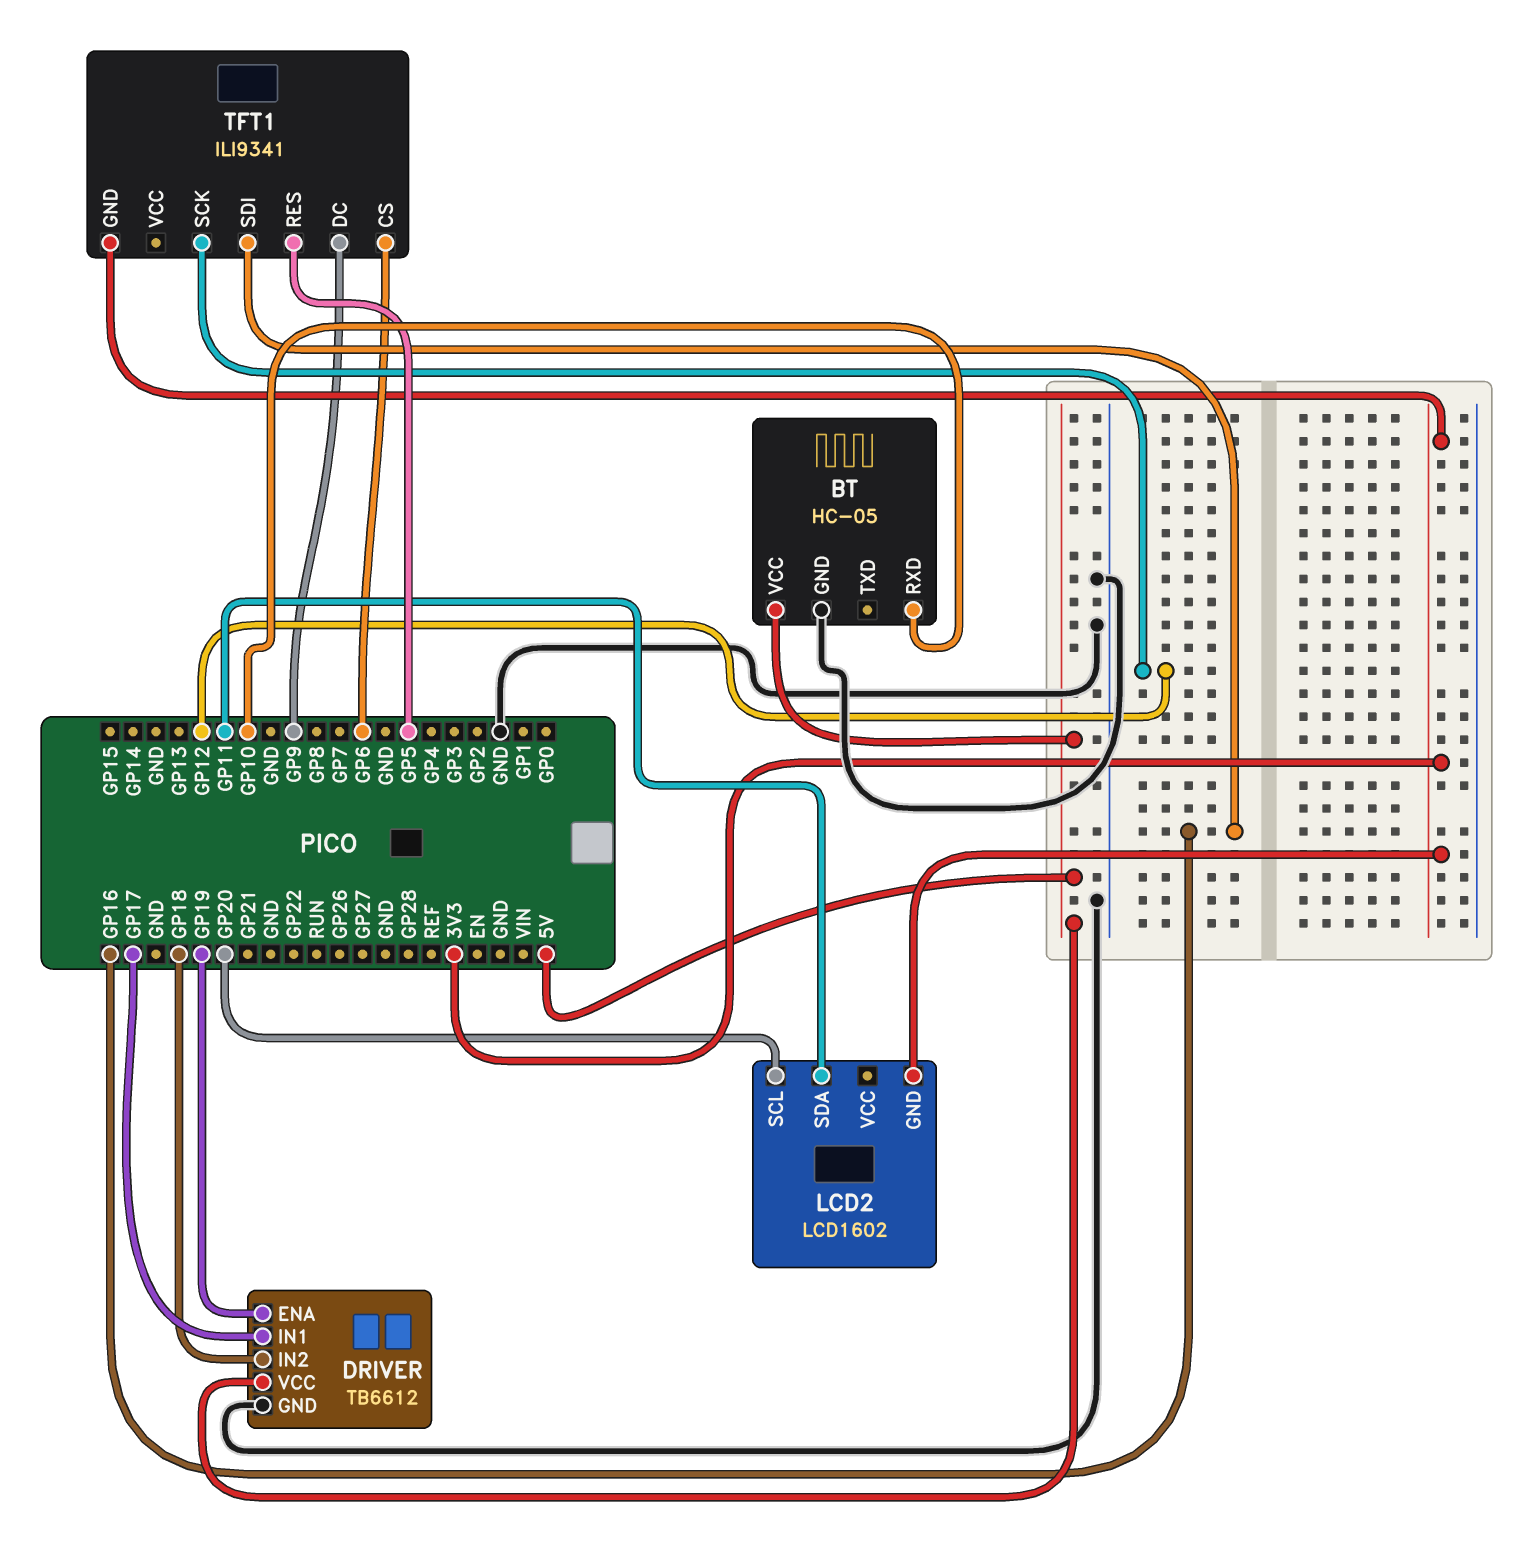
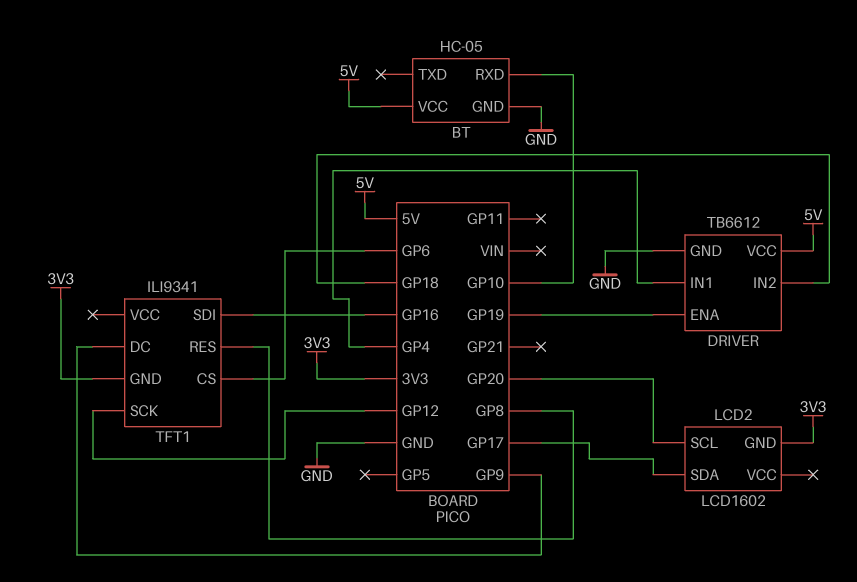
DRIVER pin IN1: GP17 -> GP4
LCD2 pin SDA: GP11 -> GP17
TFT1 pin RES: GP5 -> GP8

